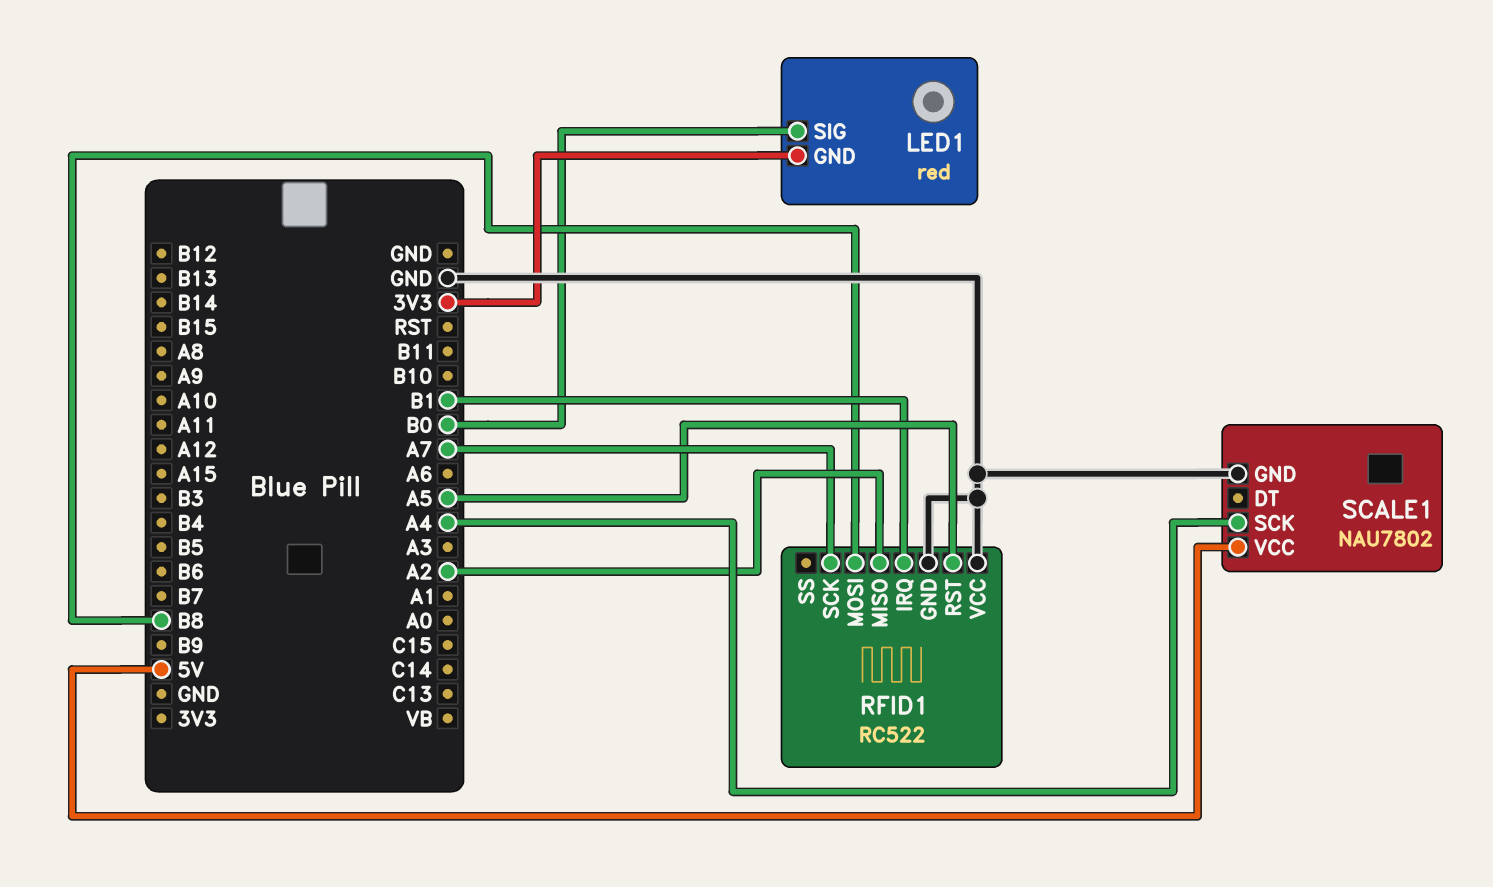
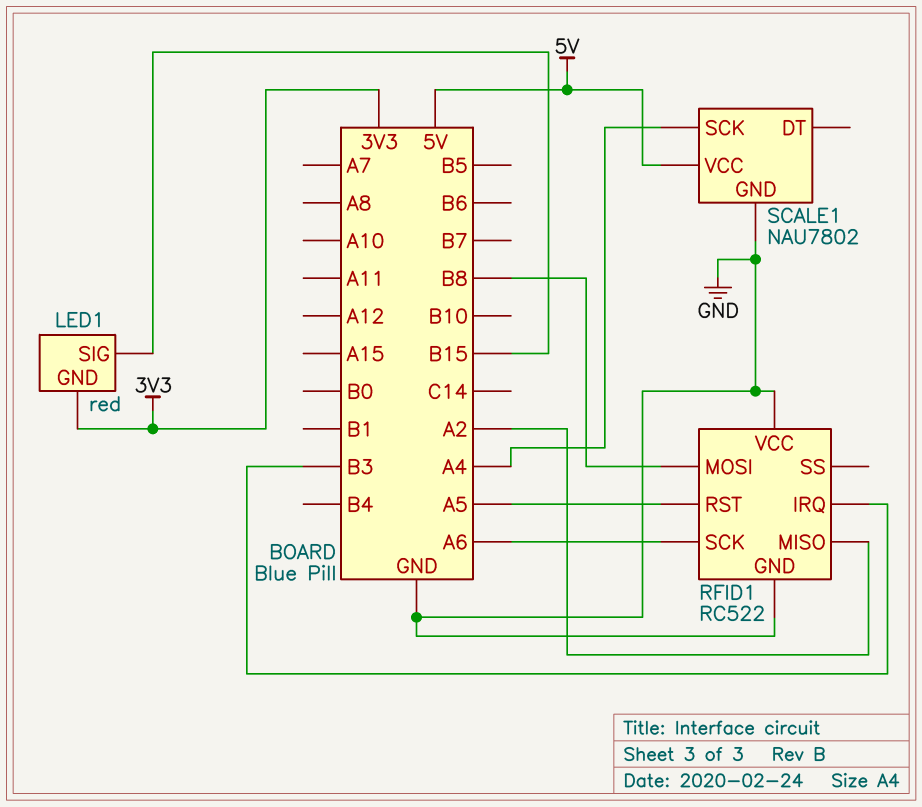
LED1 pin SIG: B0 -> B15
RFID1 pin IRQ: B1 -> B3
RFID1 pin SCK: A7 -> A6

